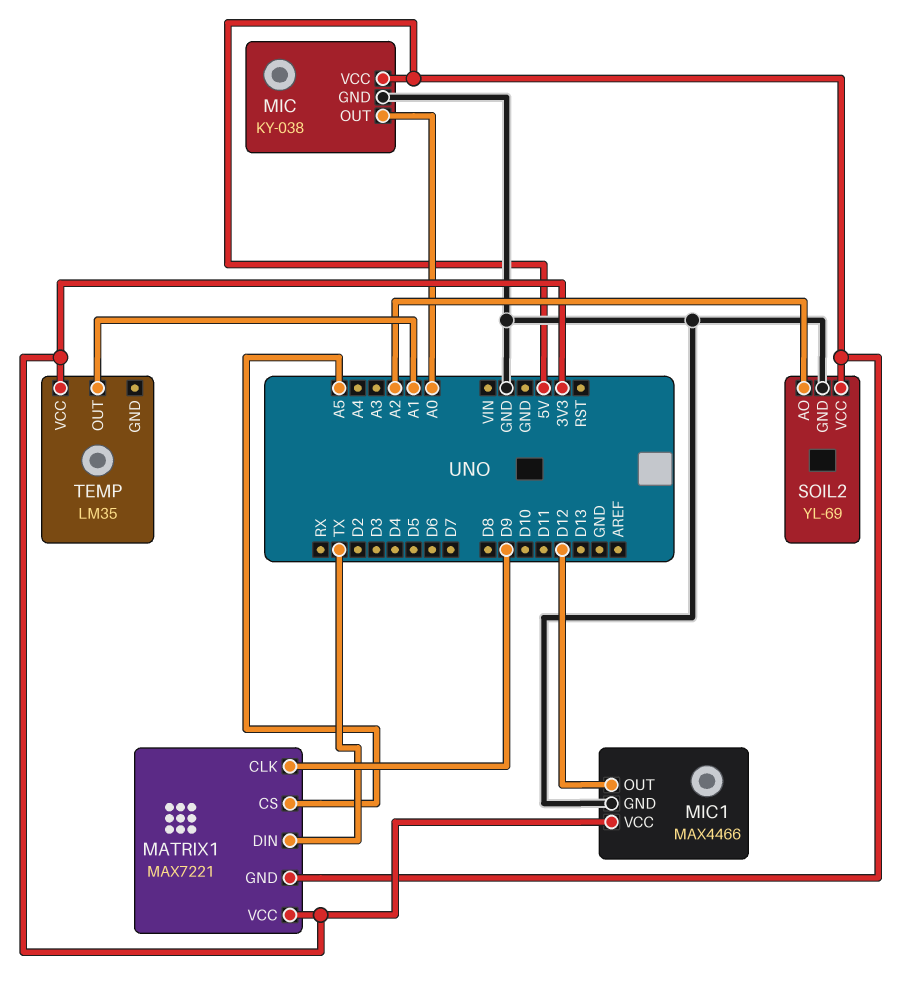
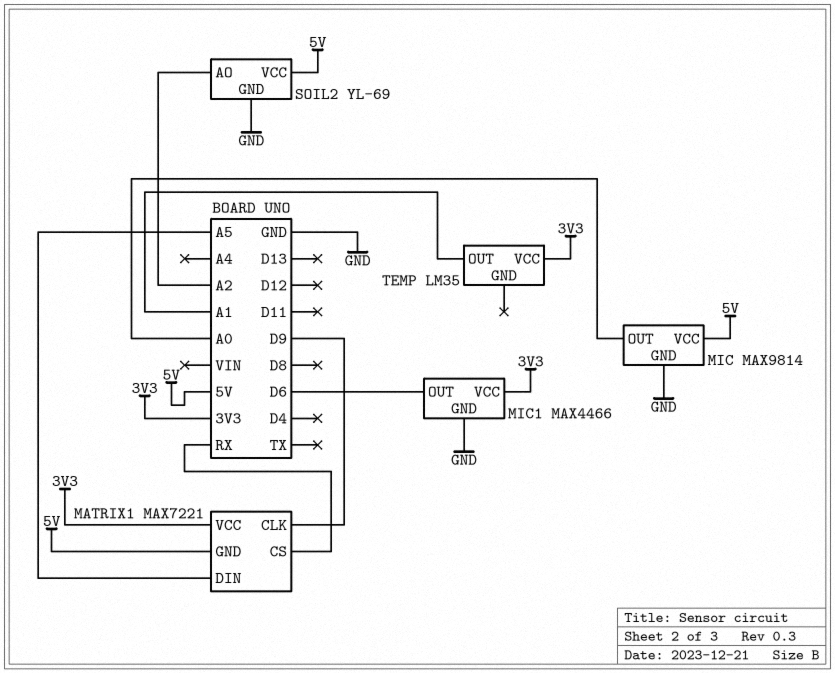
MATRIX1 pin CS: A5 -> RX
MATRIX1 pin DIN: TX -> A5
MIC: KY-038 -> MAX9814
MIC1 pin OUT: D12 -> D6

